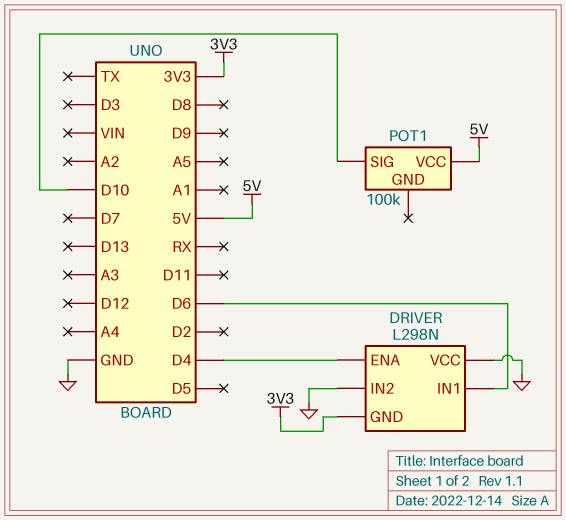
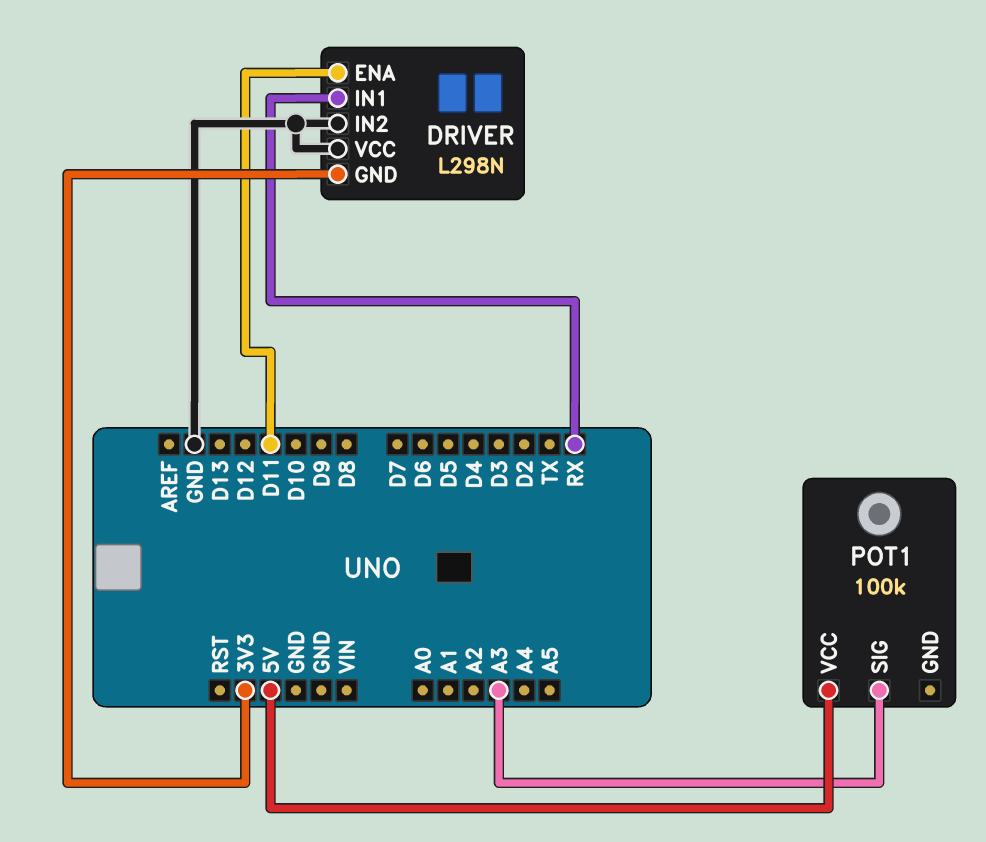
DRIVER pin ENA: D4 -> D11
DRIVER pin IN1: D6 -> RX
POT1 pin SIG: D10 -> A3

